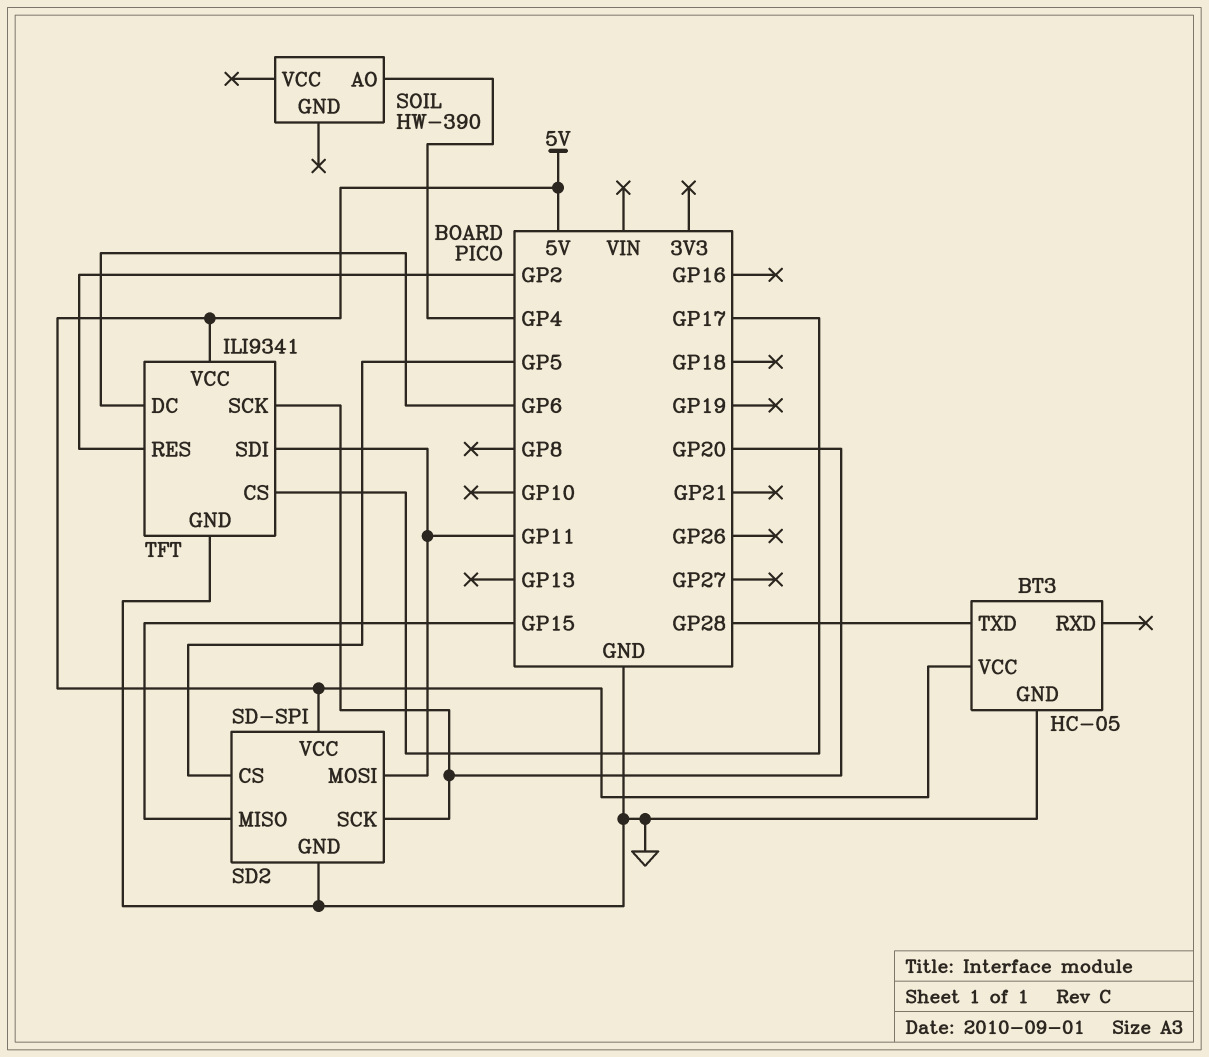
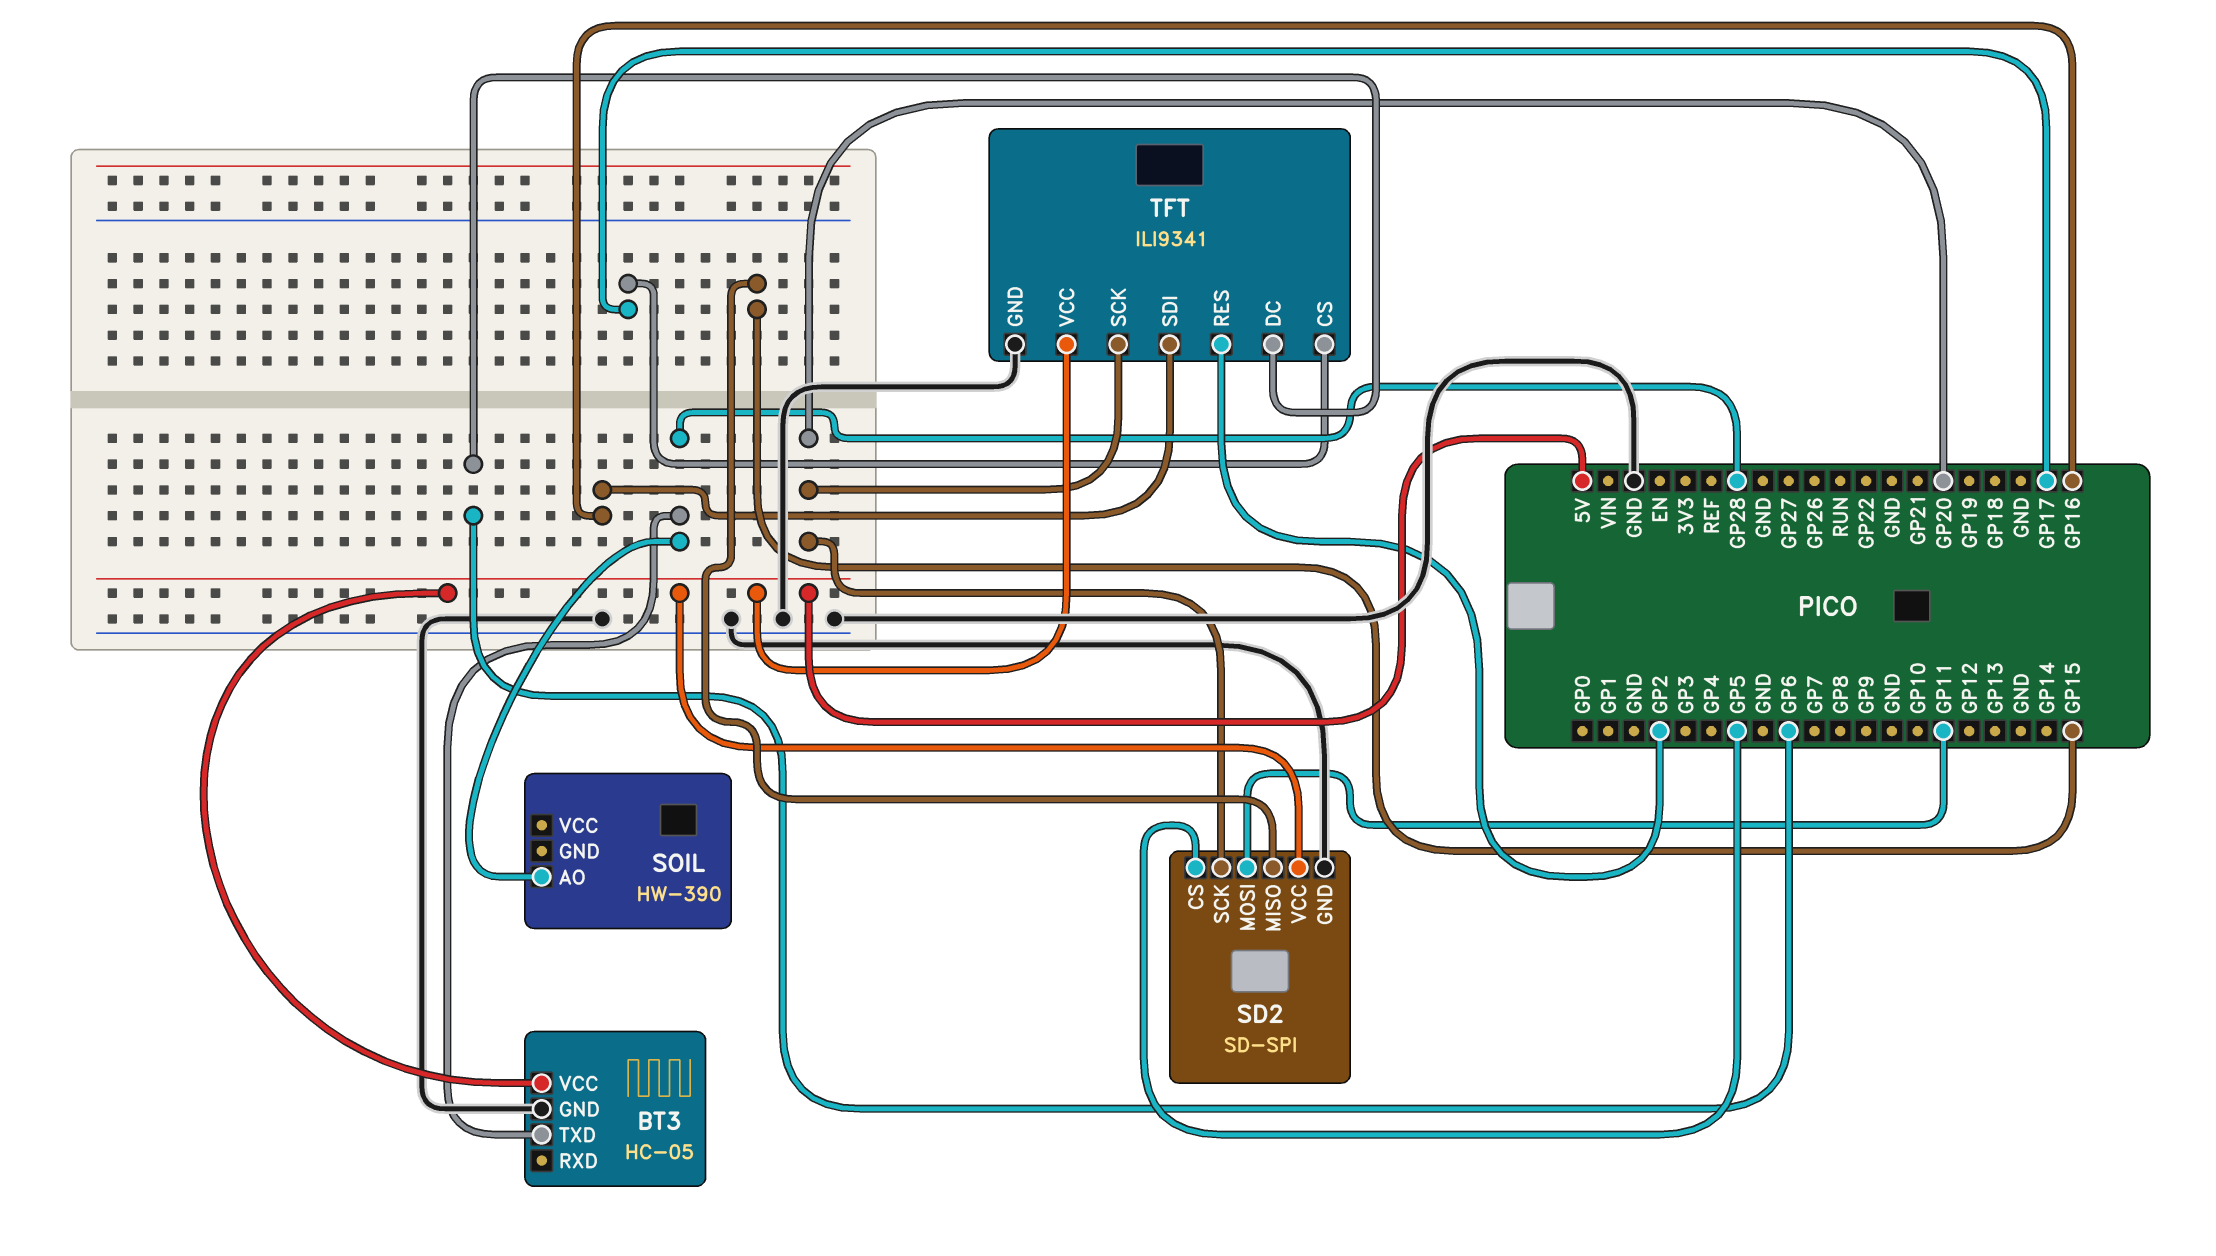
SOIL pin AO: GP4 -> GP28
TFT pin SDI: GP11 -> GP16

